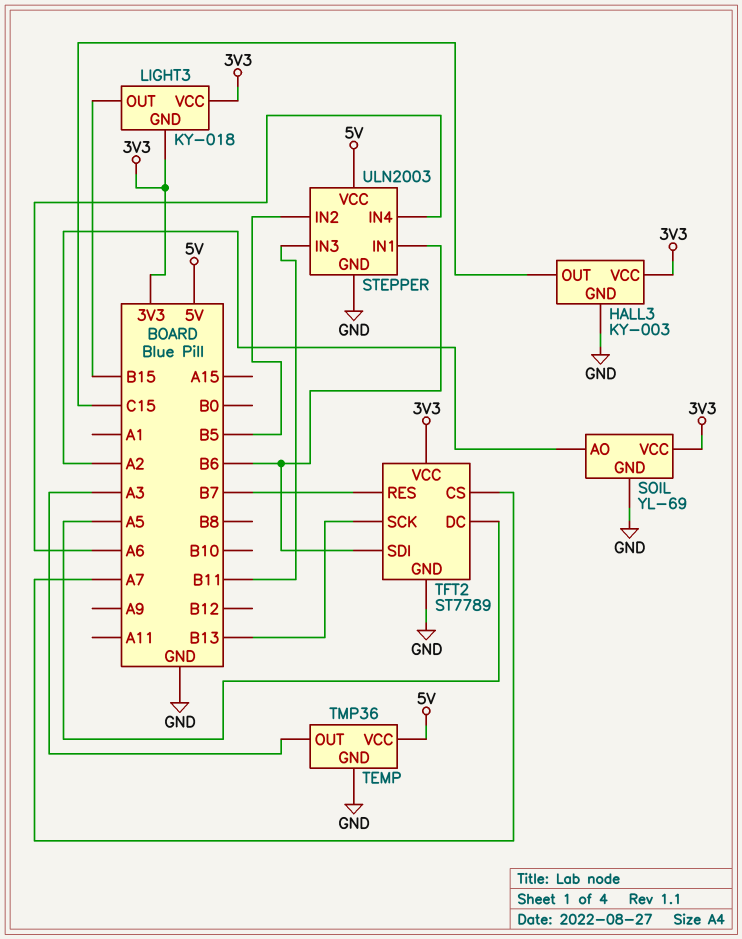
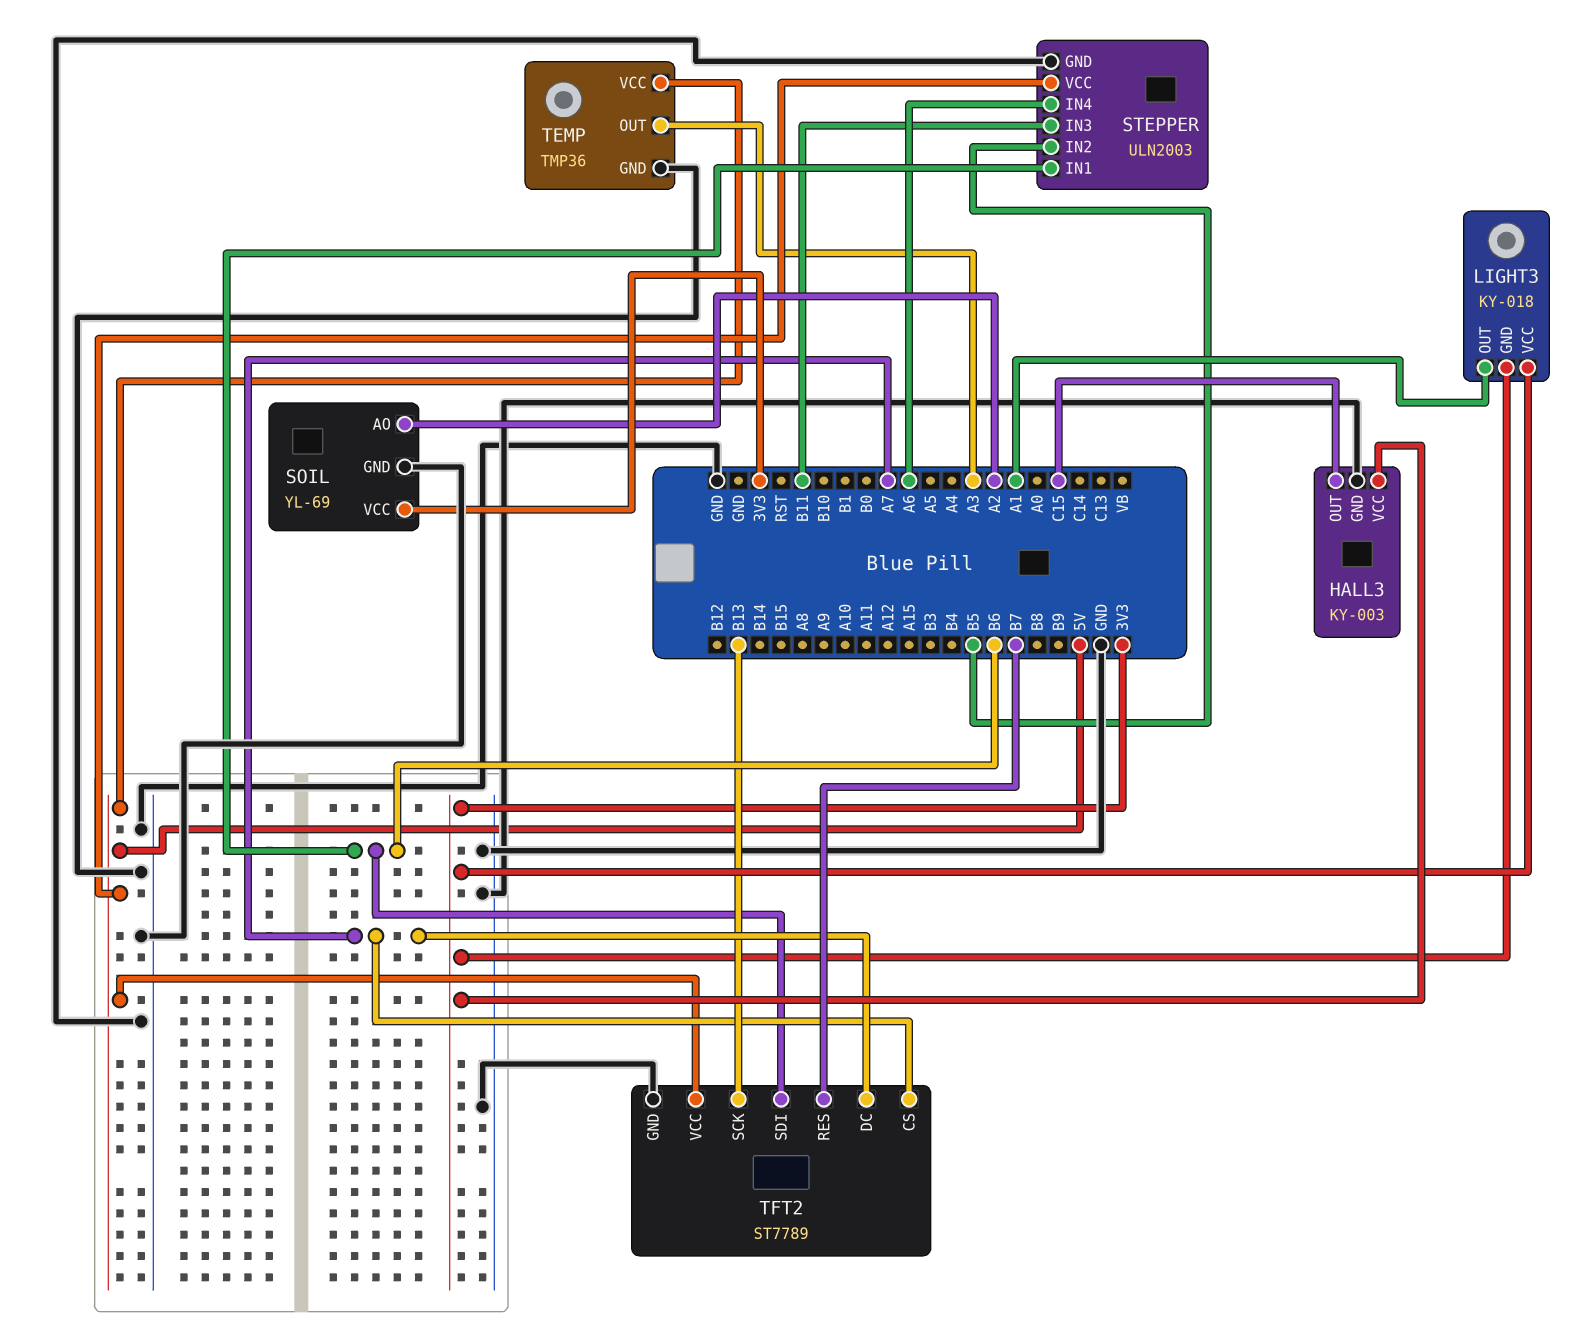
LIGHT3 pin OUT: B15 -> A1
TFT2 pin DC: A5 -> A7
TFT2 pin VCC: 3V3 -> 5V

